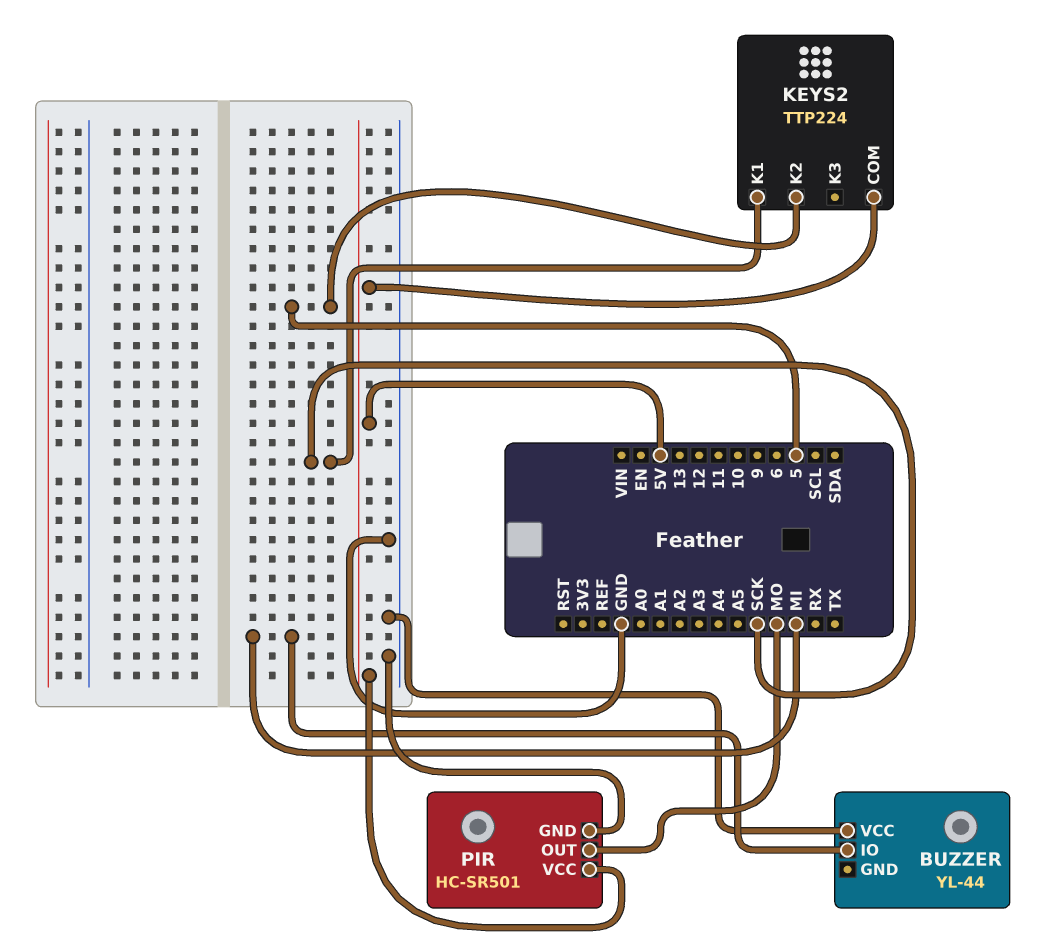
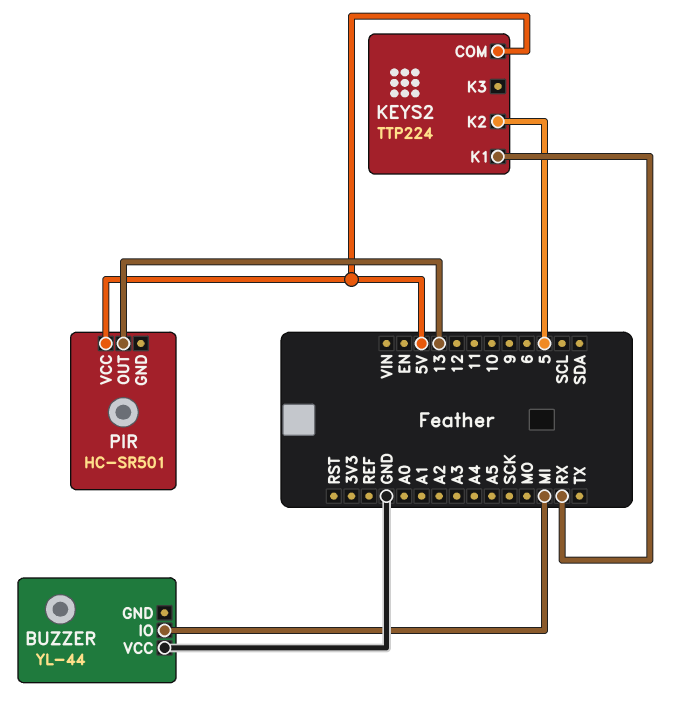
KEYS2 pin K1: SCK -> RX
PIR pin GND: GND -> none
PIR pin OUT: MO -> 13

